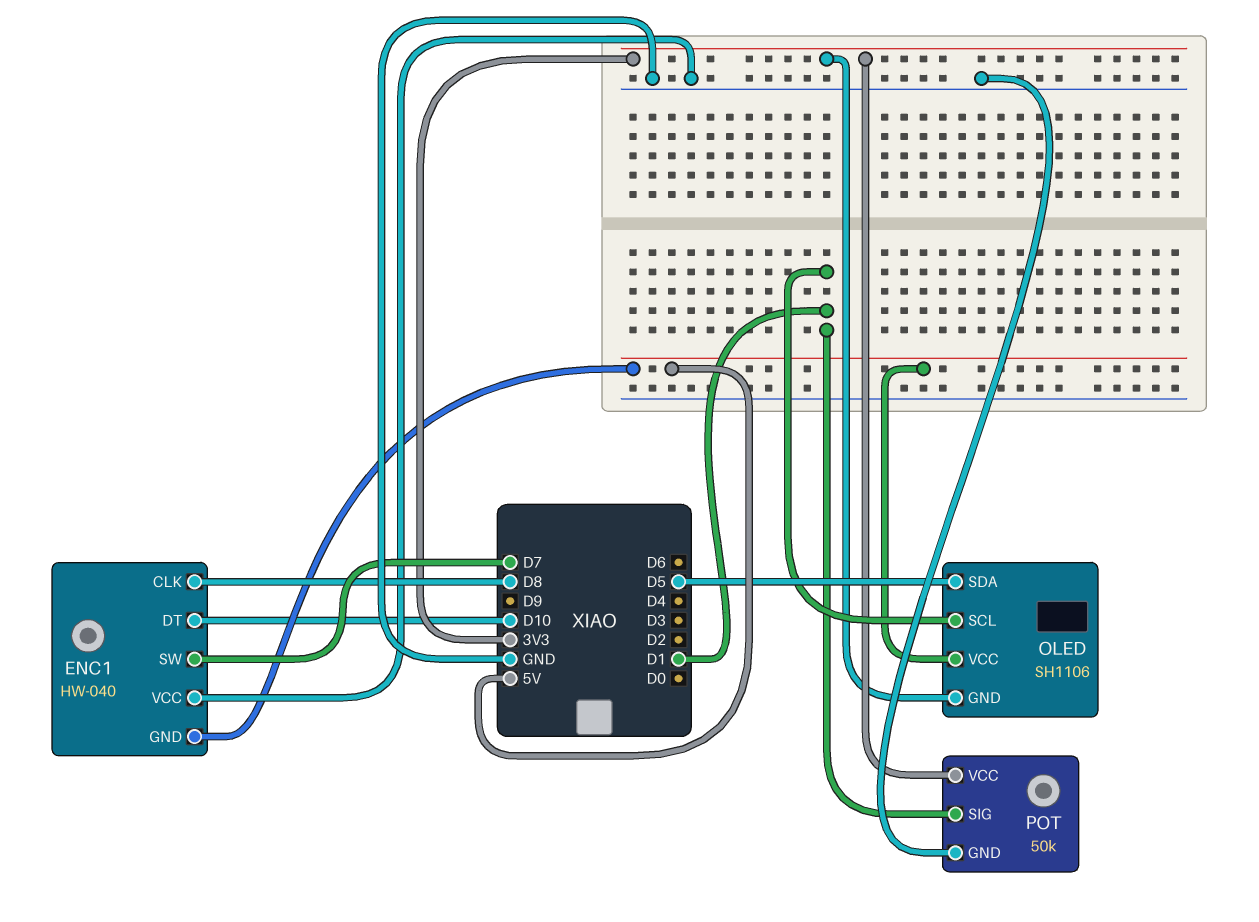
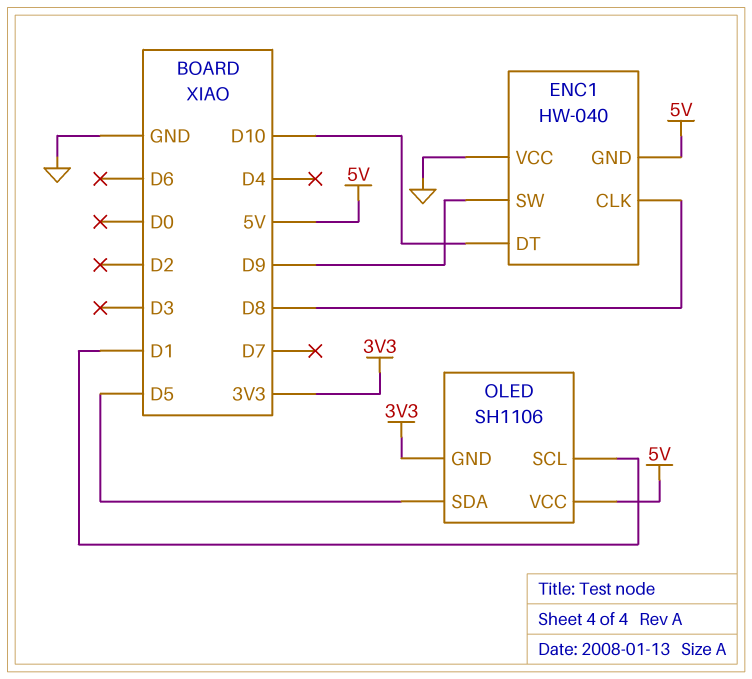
ENC1 pin SW: D7 -> D9
POT: 50k -> none
POT pin GND: GND -> none
POT pin SIG: D1 -> none
POT pin VCC: 3V3 -> none

